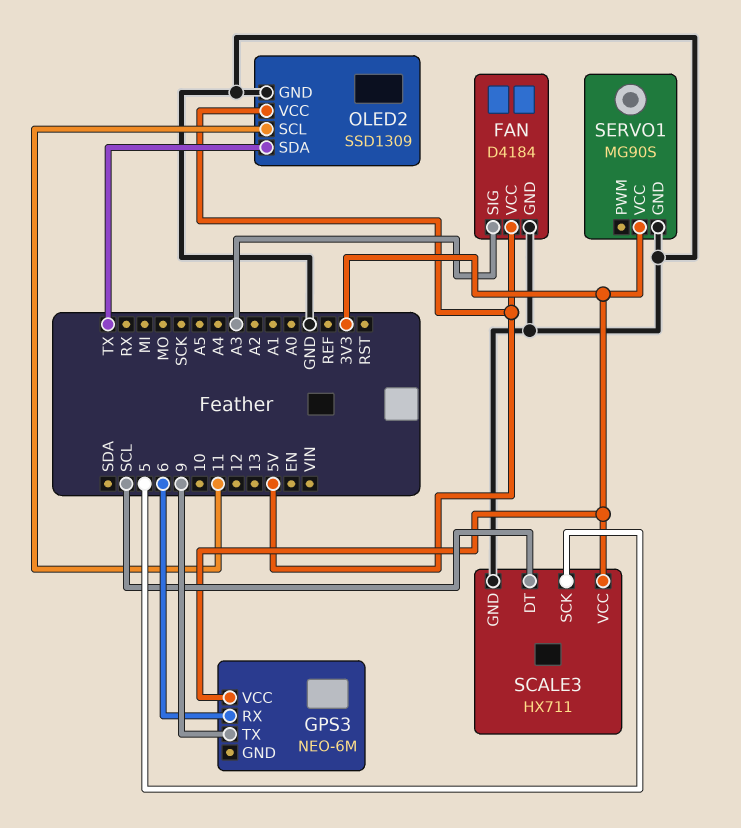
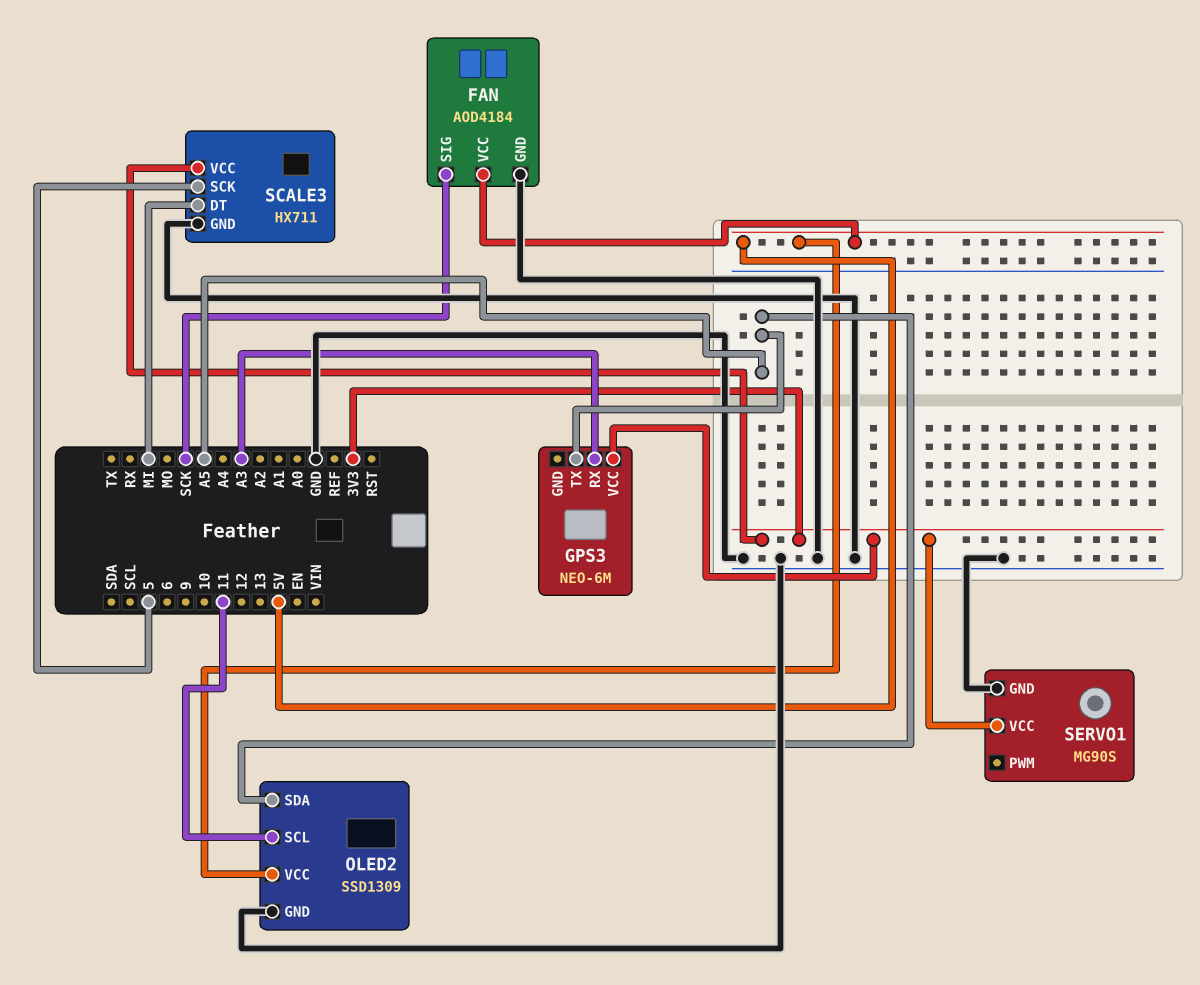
FAN: D4184 -> AOD4184
FAN pin SIG: A3 -> SCK
GPS3 pin RX: 6 -> A3
GPS3 pin TX: 9 -> A5
OLED2 pin SDA: TX -> A5
SCALE3 pin DT: SCL -> MI

